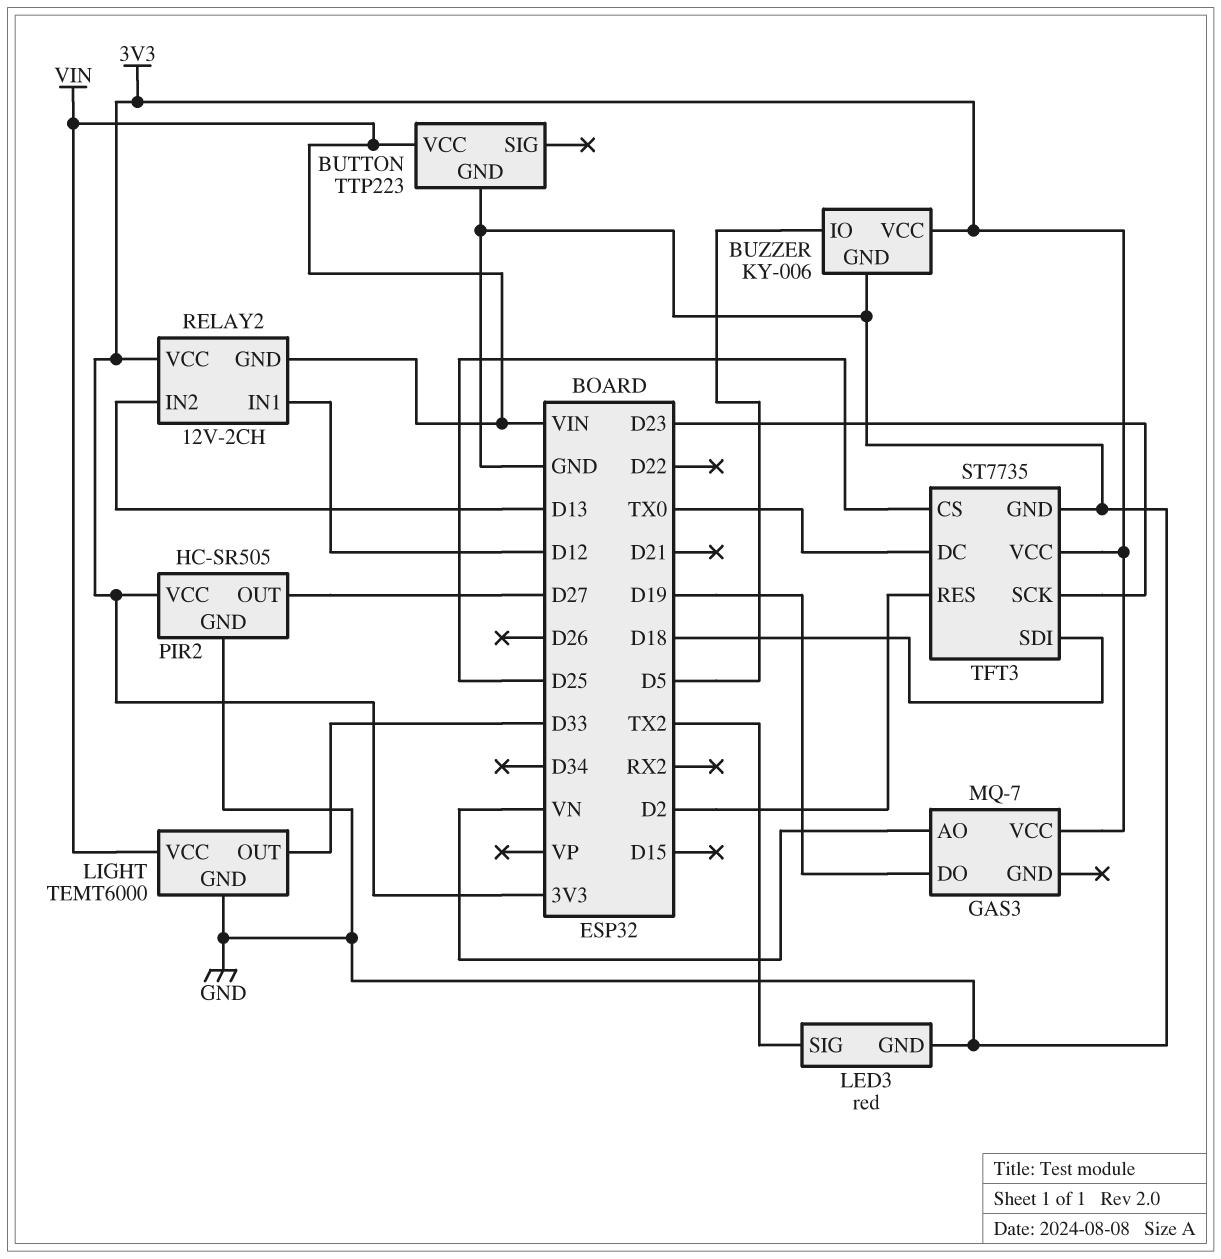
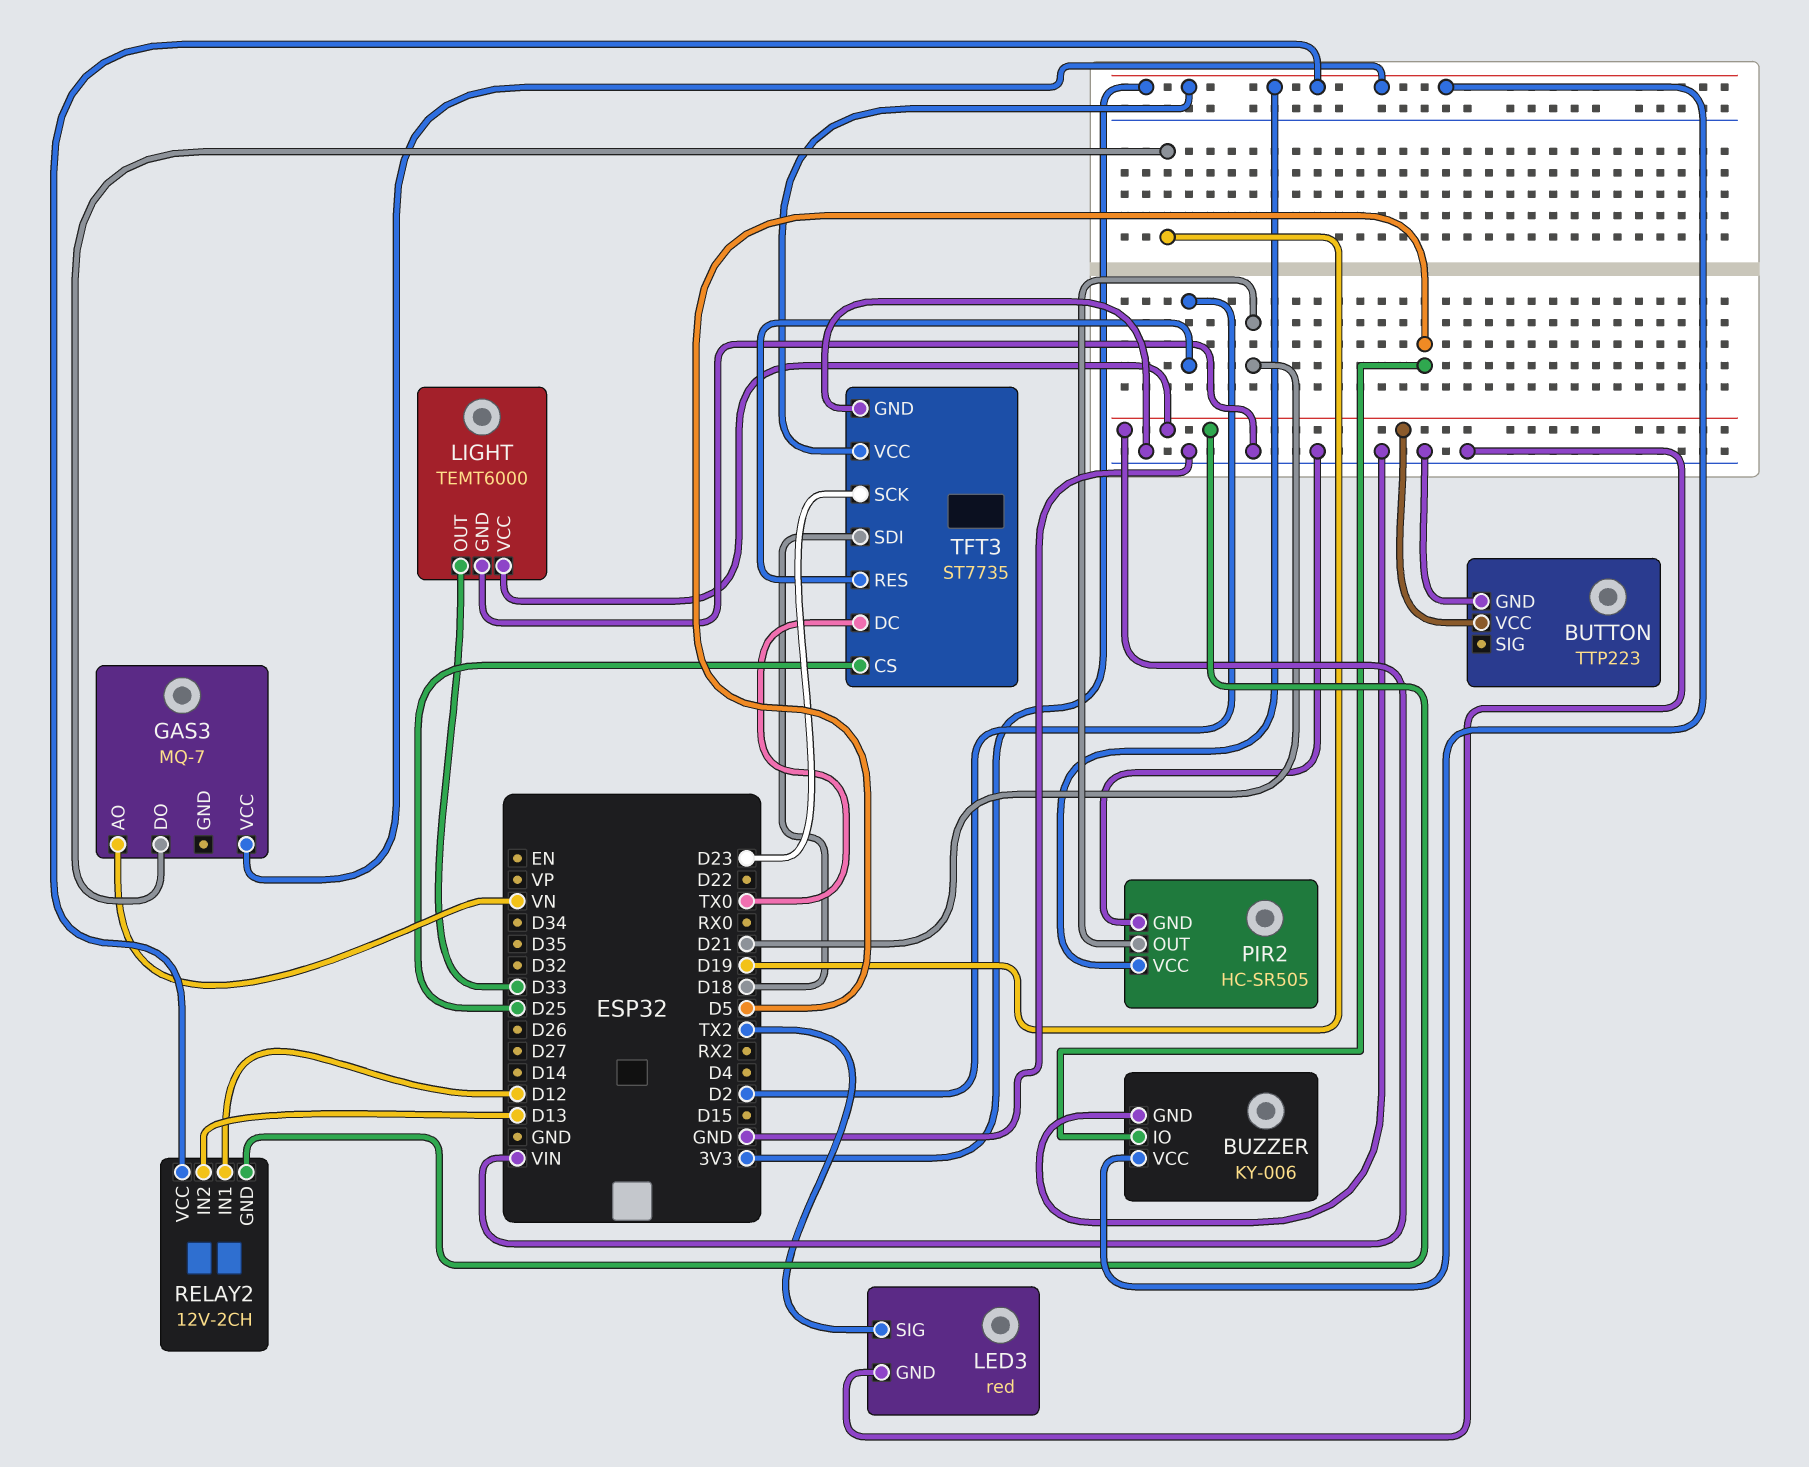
PIR2 pin OUT: D27 -> D21

